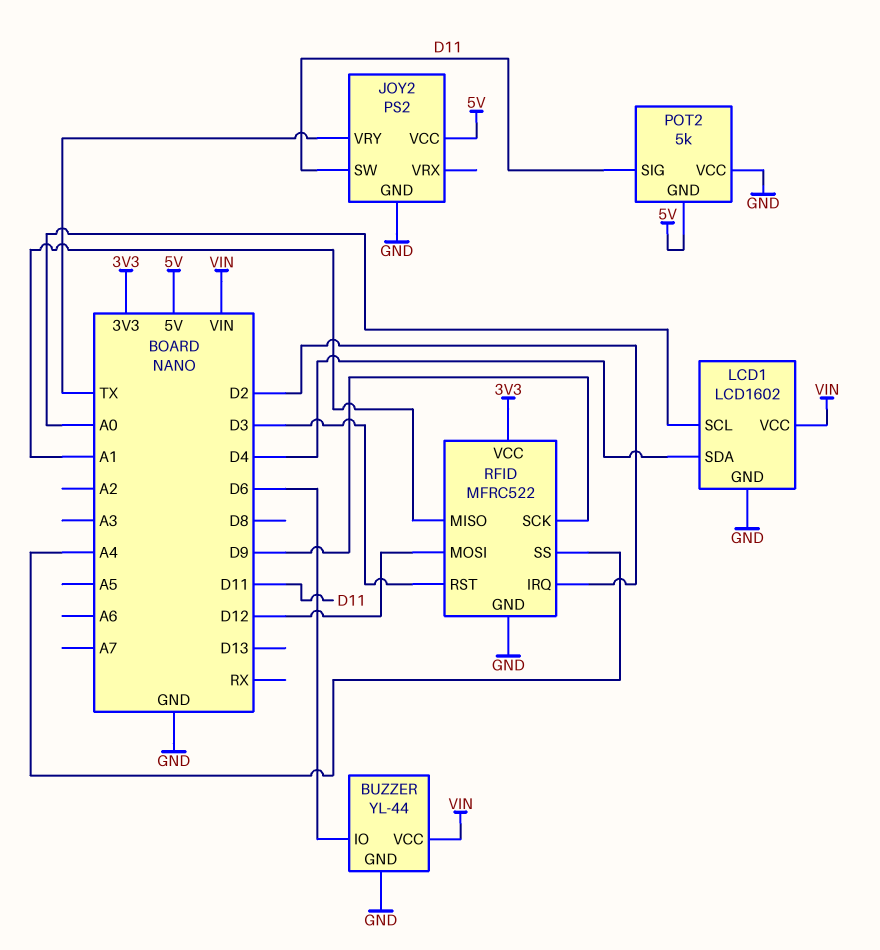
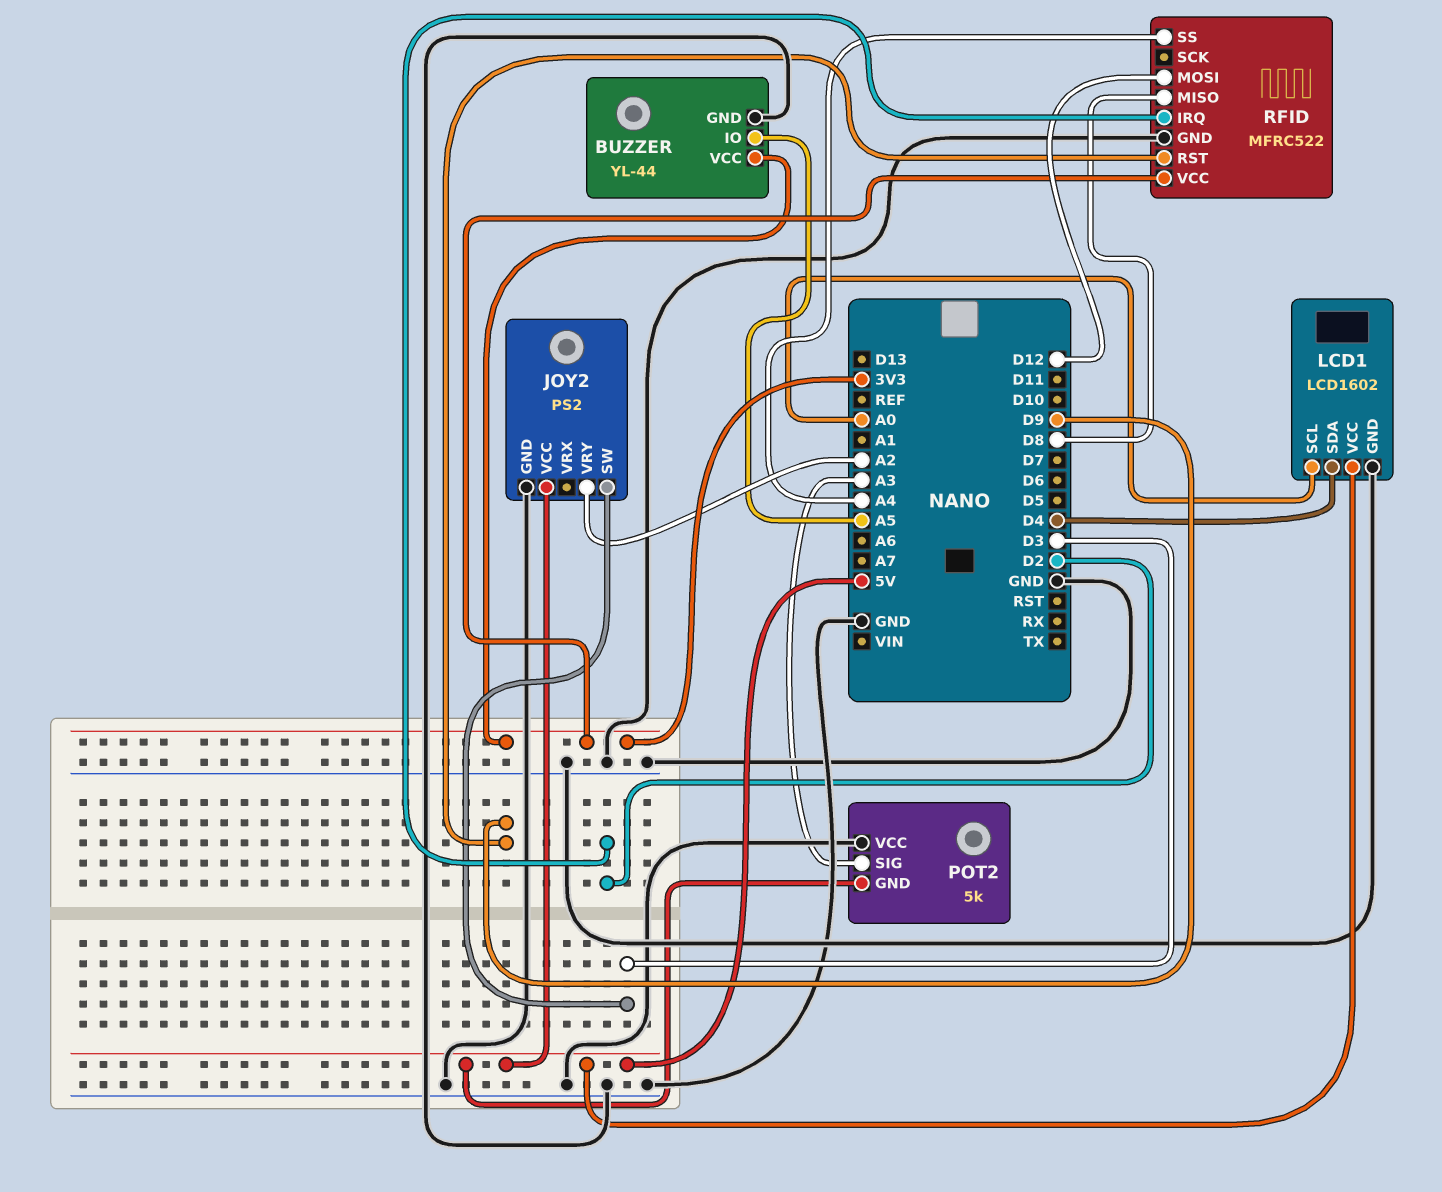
BUZZER pin IO: D6 -> A5
BUZZER pin VCC: VIN -> 3V3
JOY2 pin SW: D11 -> D3
JOY2 pin VRY: TX -> A2
LCD1 pin VCC: VIN -> 5V
POT2 pin SIG: D11 -> A3
RFID pin MISO: A1 -> D8
RFID pin RST: D3 -> D9
RFID pin SCK: D9 -> none

